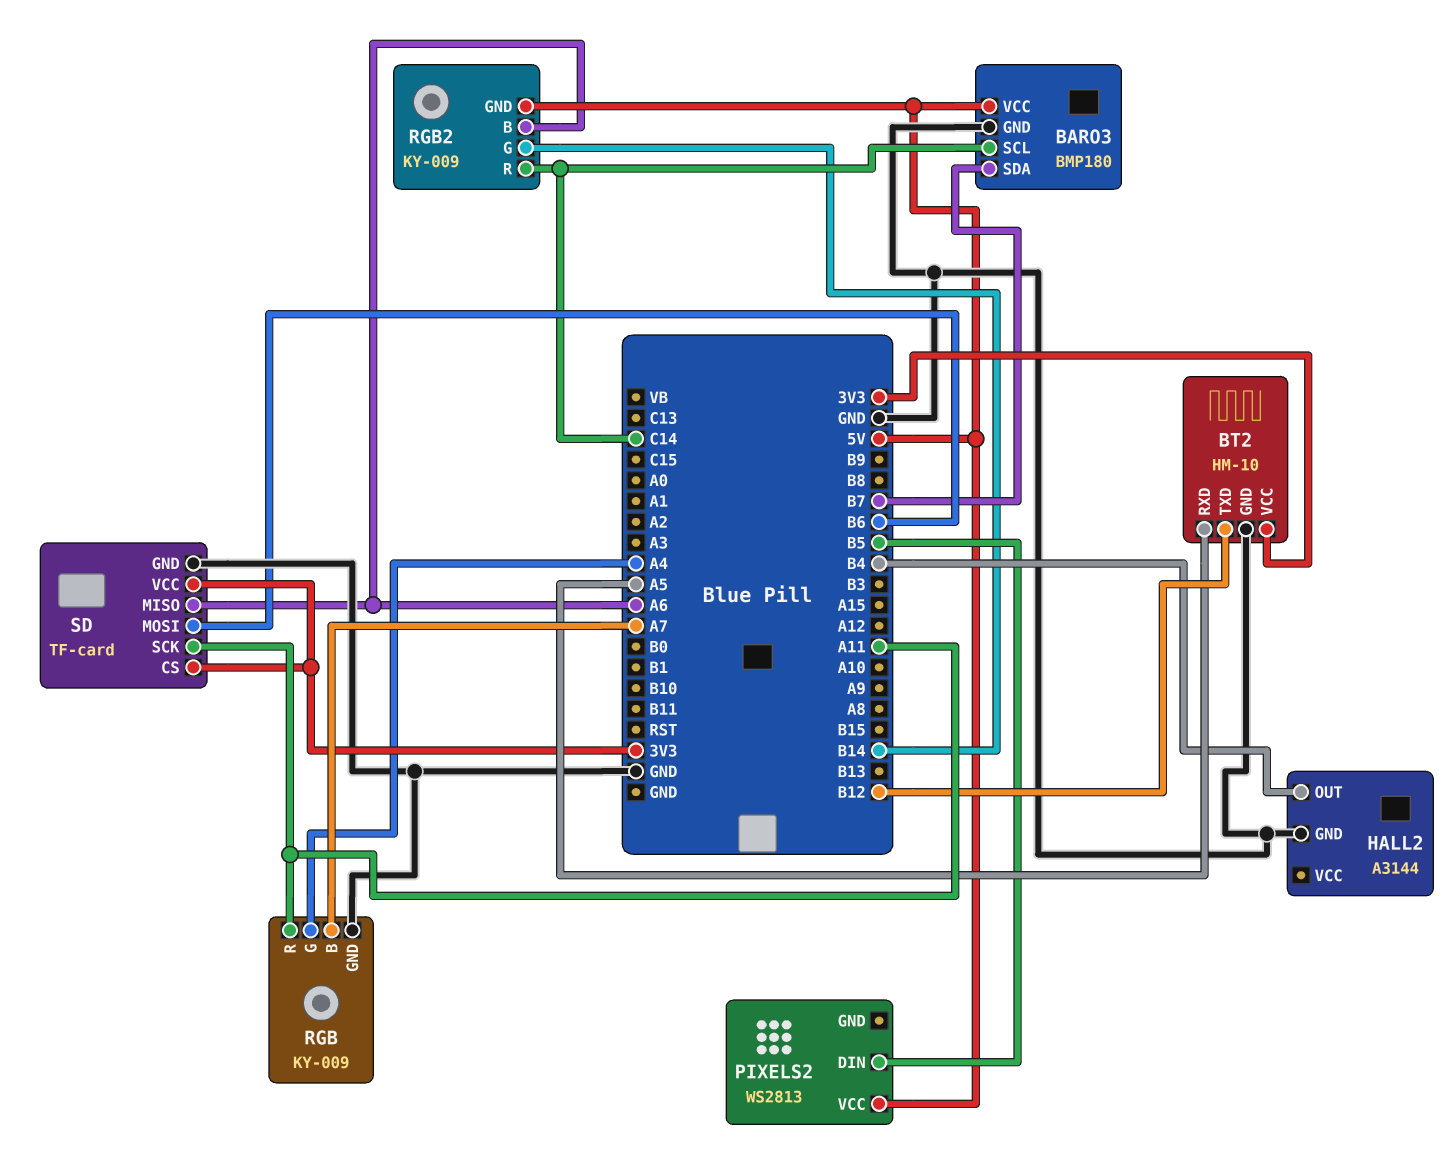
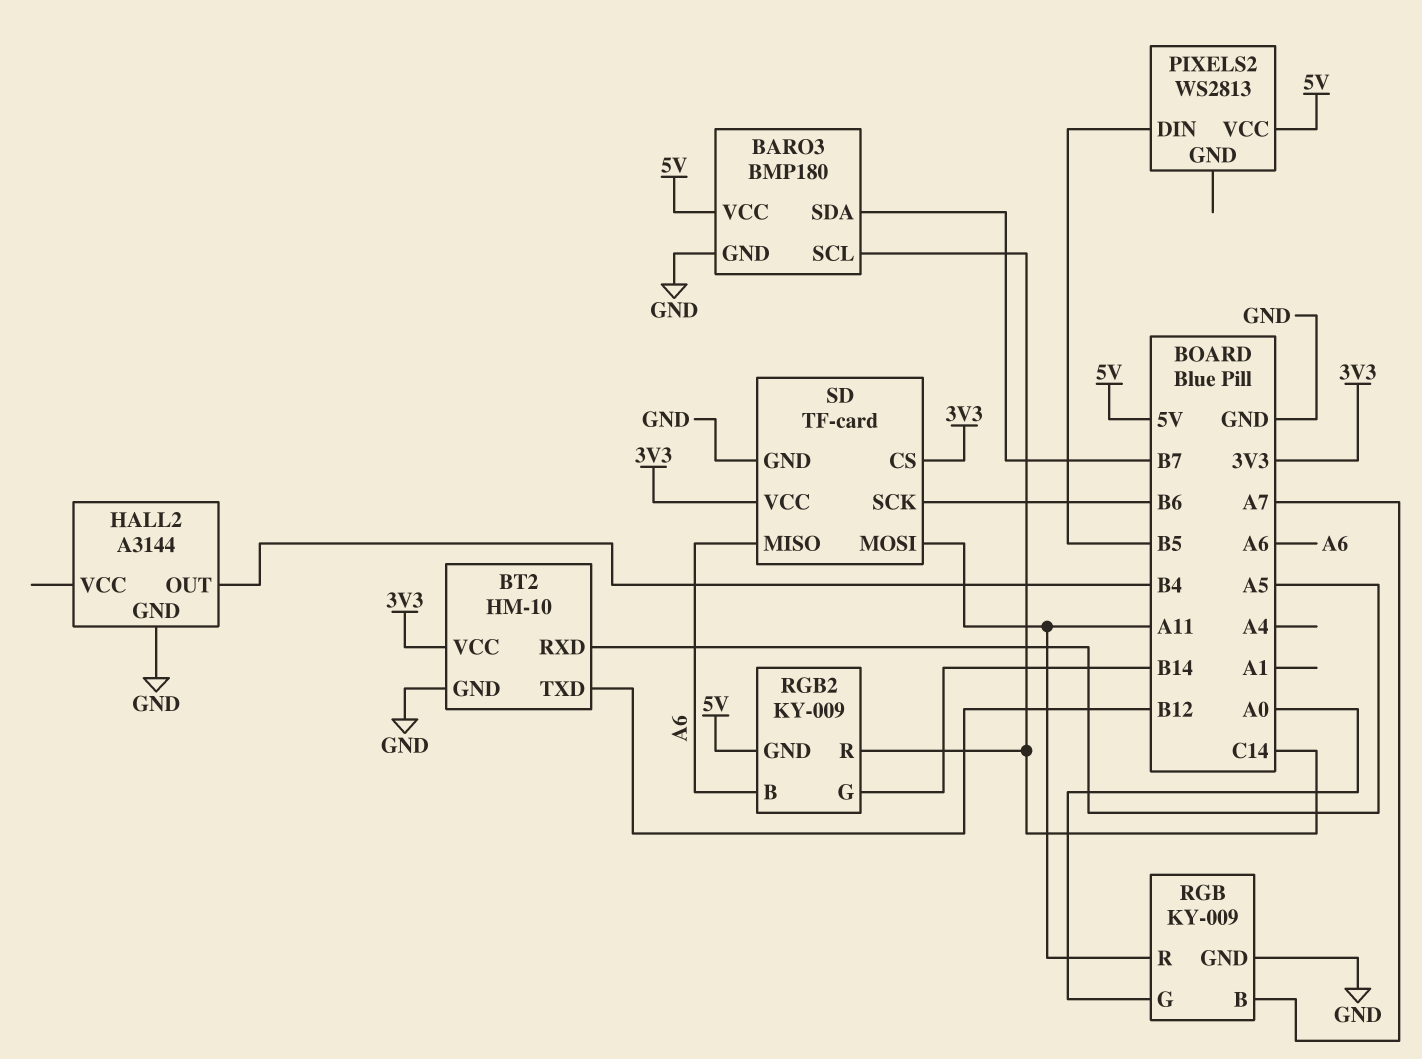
RGB pin G: A4 -> A0
SD pin MOSI: B6 -> A11
SD pin SCK: A11 -> B6

